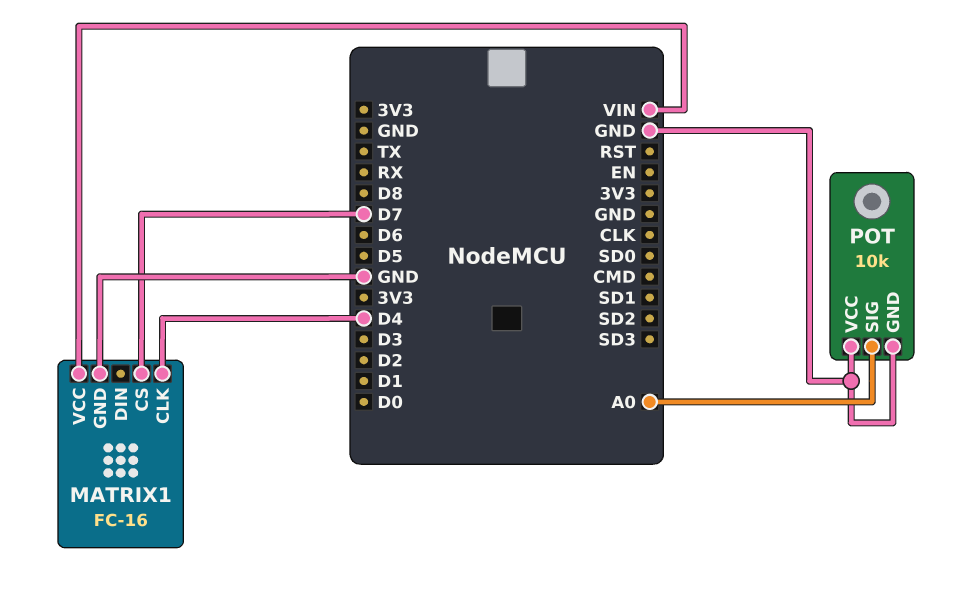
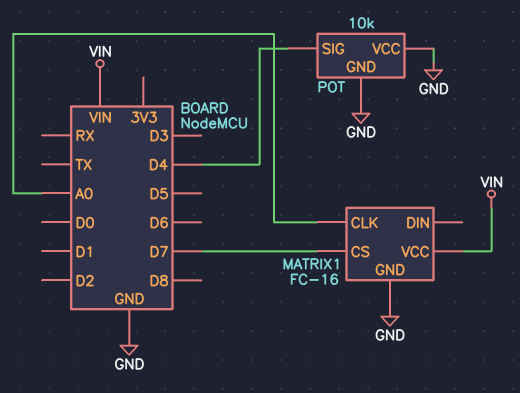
MATRIX1 pin CLK: D4 -> A0
POT pin SIG: A0 -> D4

